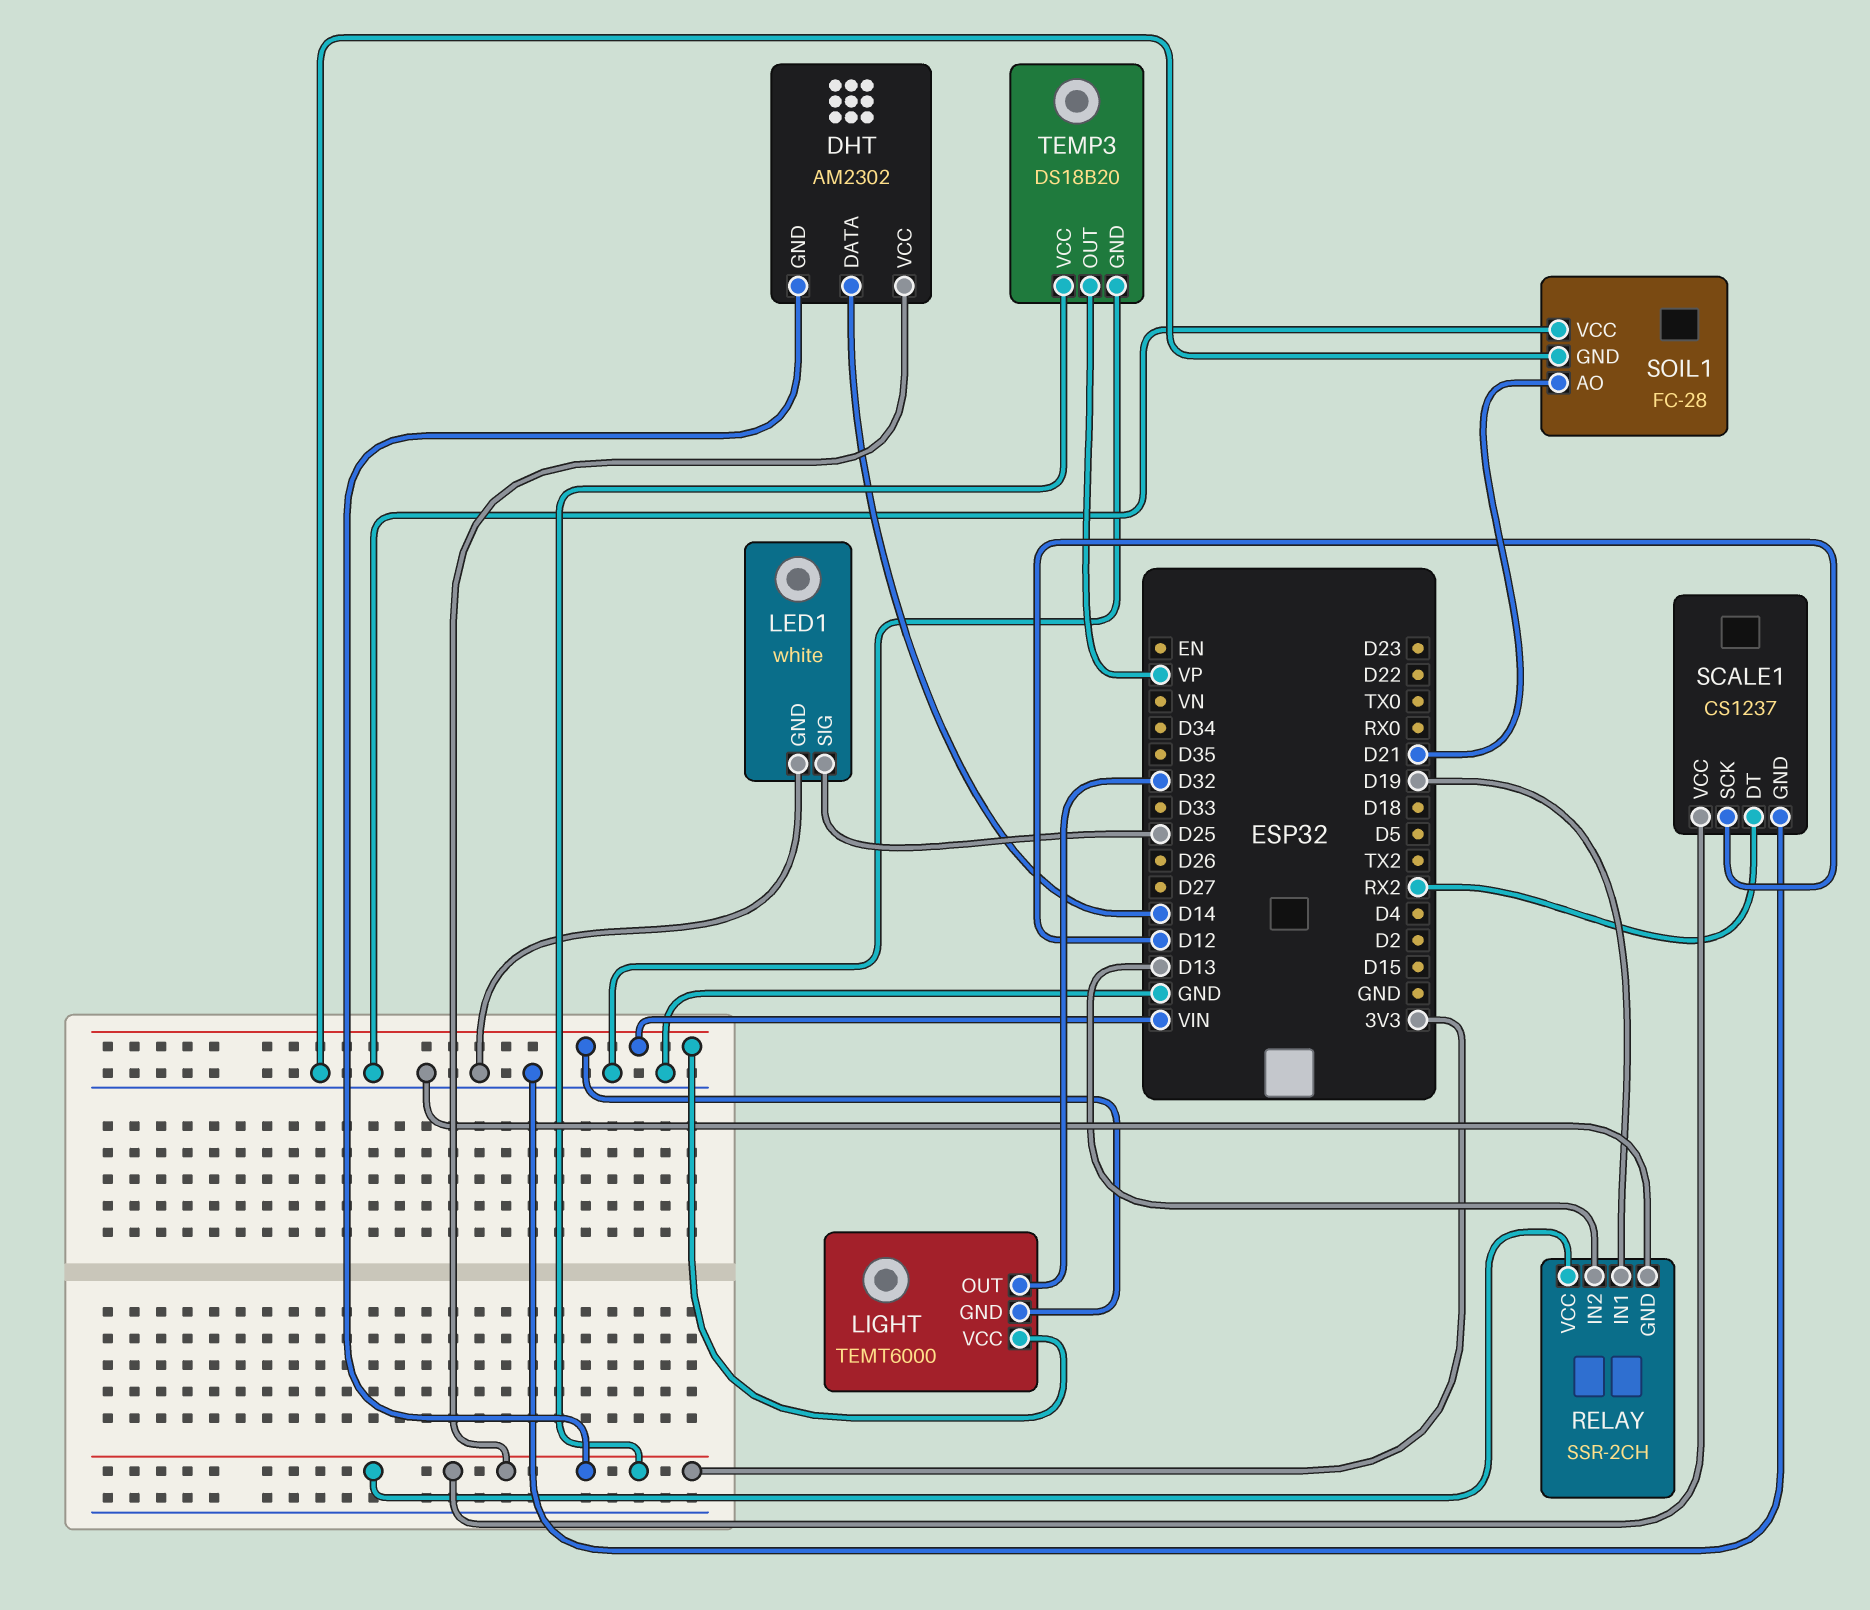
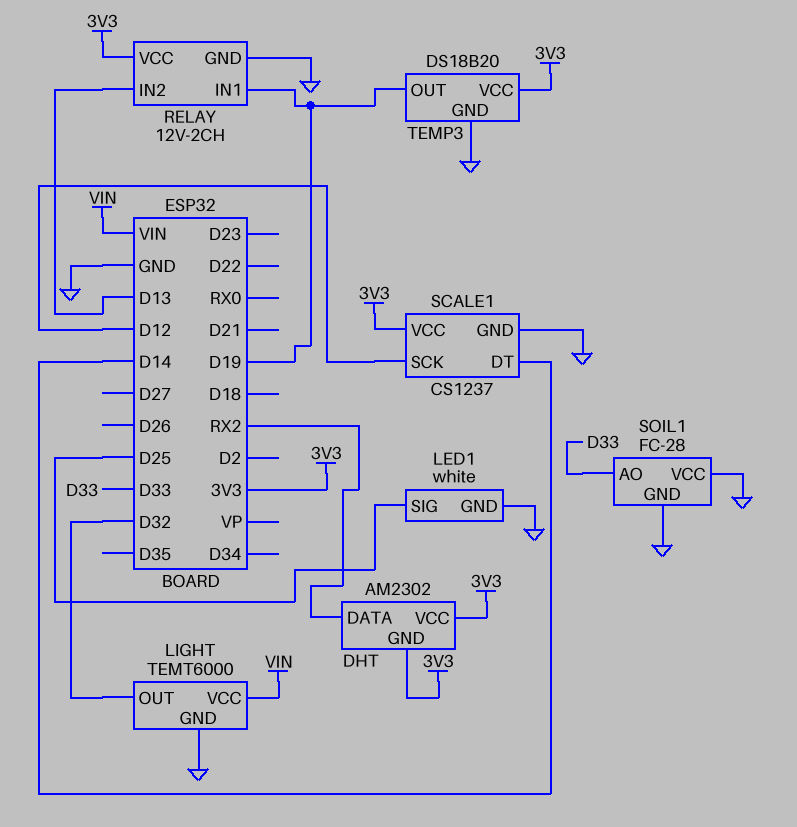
DHT pin DATA: D14 -> RX2
LIGHT pin GND: VIN -> GND
RELAY: SSR-2CH -> 12V-2CH
SCALE1 pin DT: RX2 -> D14
SOIL1 pin AO: D21 -> D33
TEMP3 pin OUT: VP -> D19

